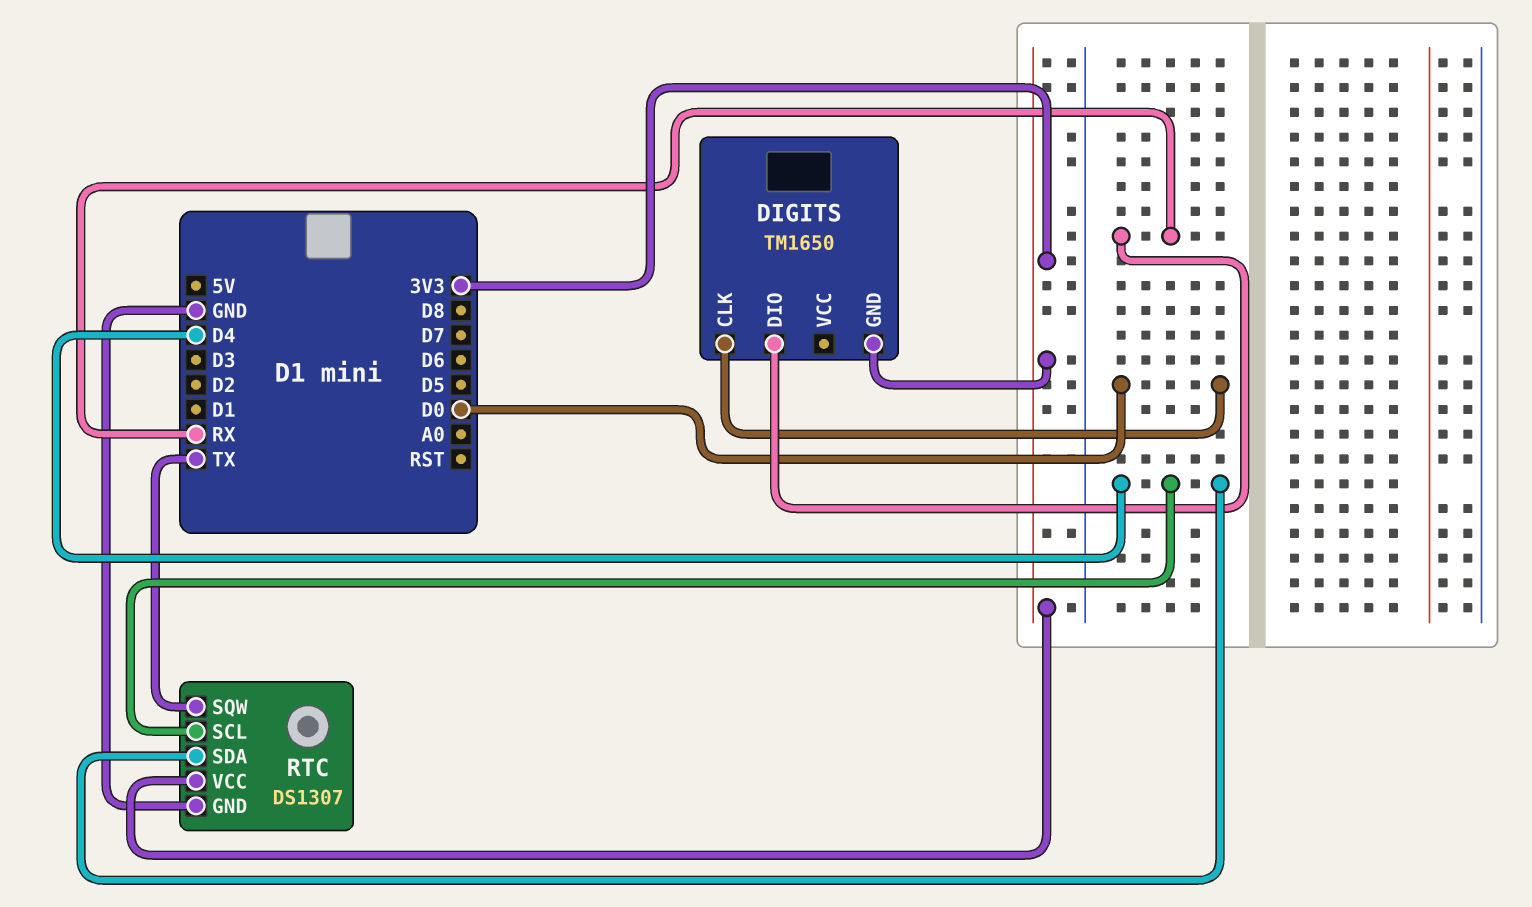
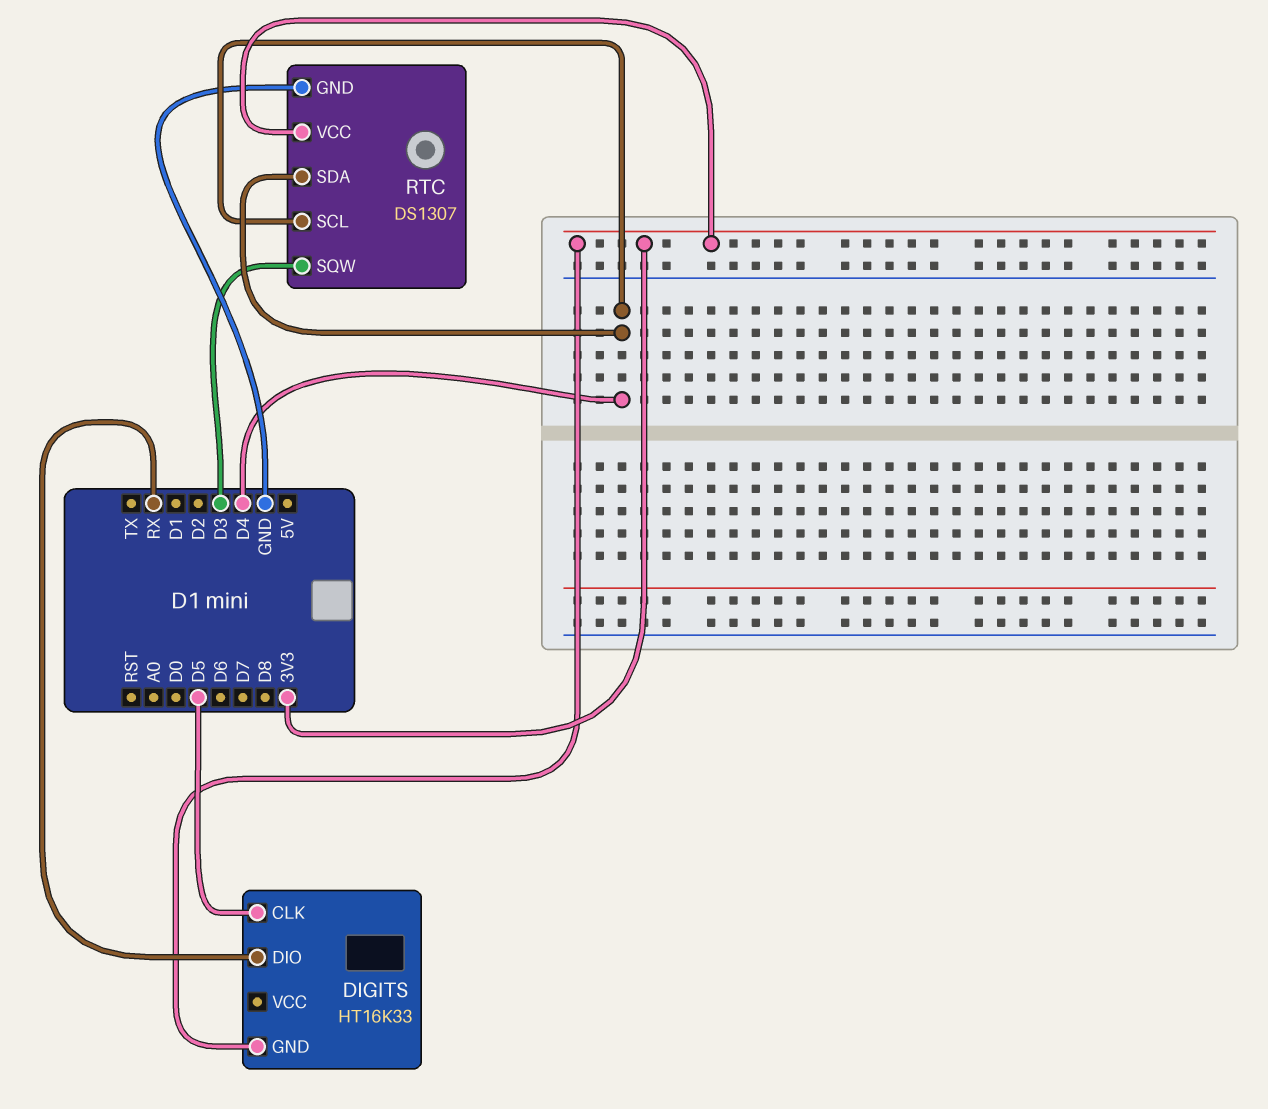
DIGITS: TM1650 -> HT16K33
DIGITS pin CLK: D0 -> D5
RTC pin SQW: TX -> D3

